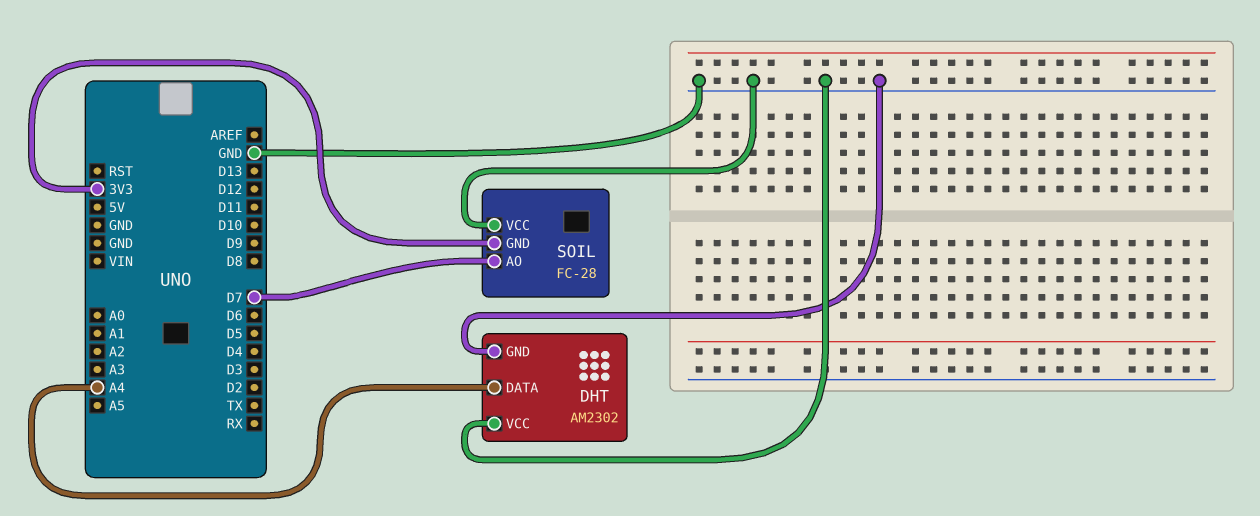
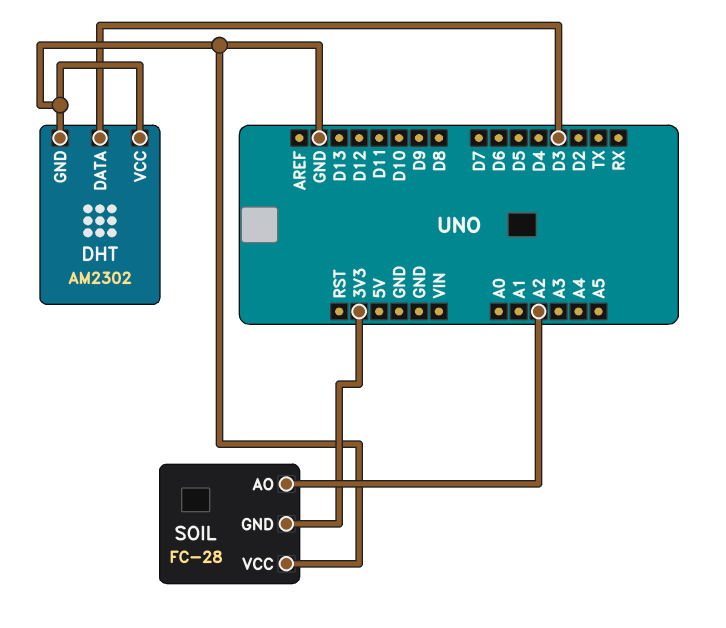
DHT pin DATA: A4 -> D3
SOIL pin AO: D7 -> A2

